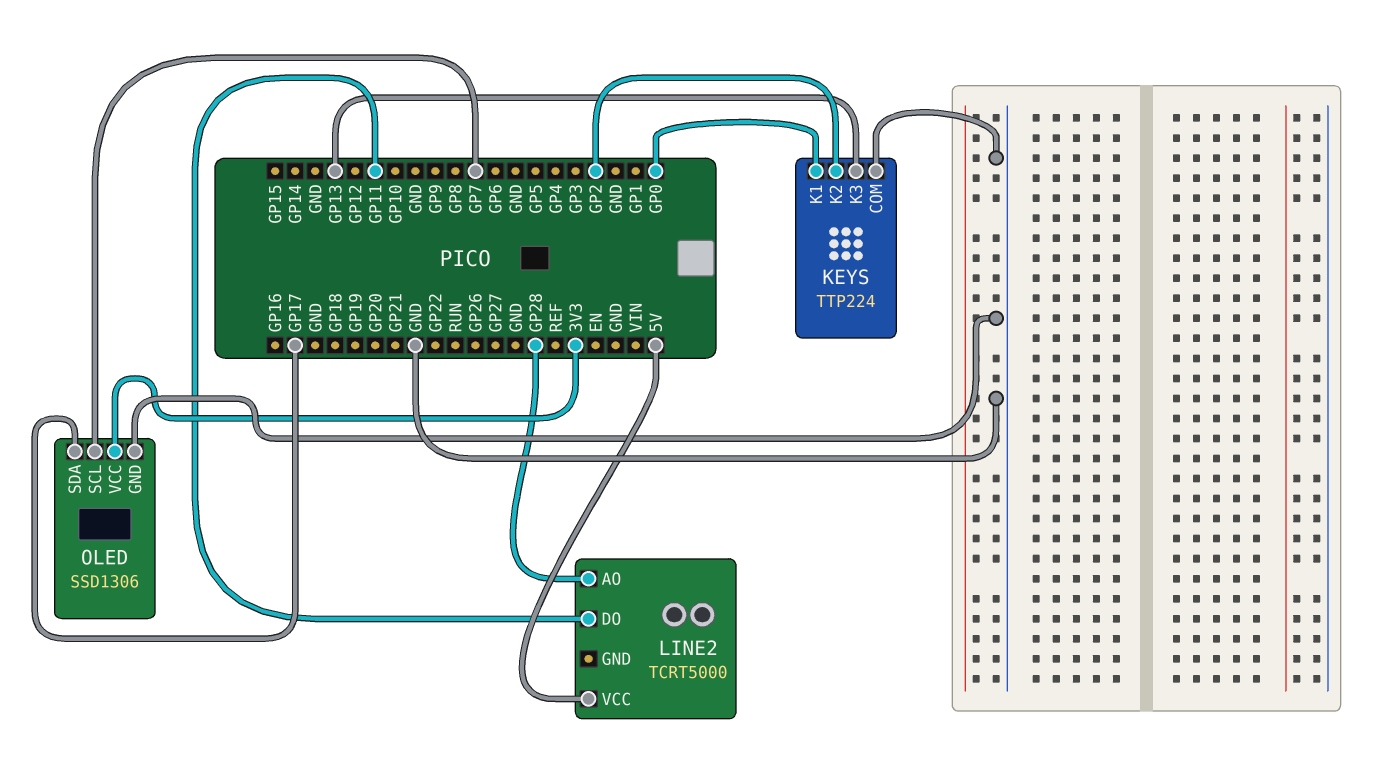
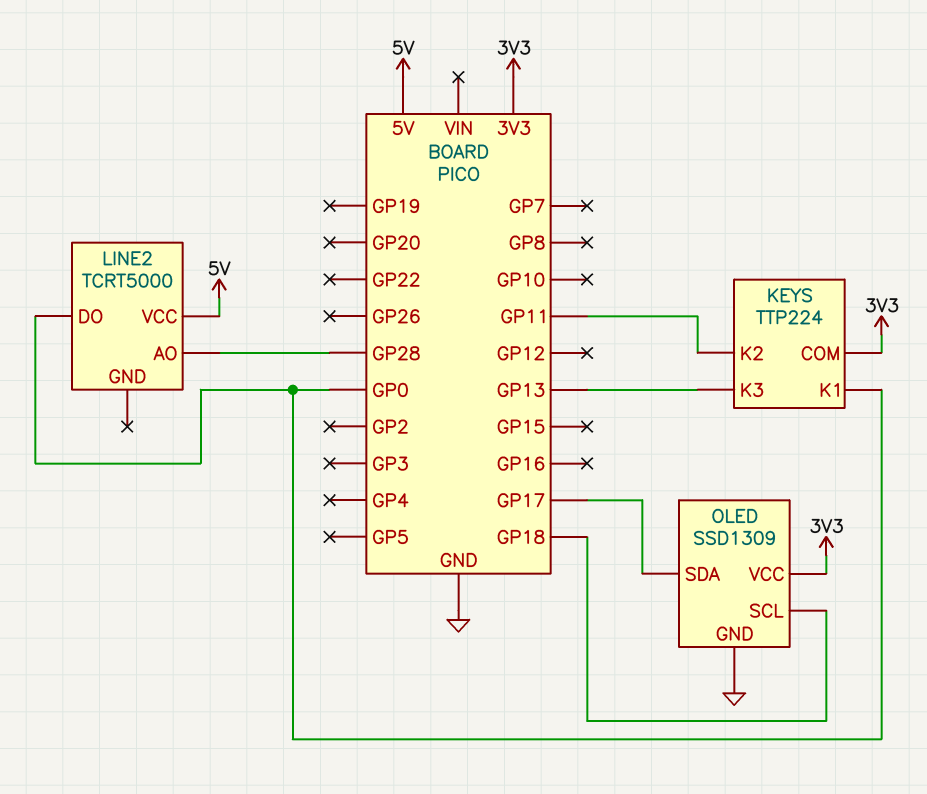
KEYS pin COM: GND -> 3V3
KEYS pin K2: GP2 -> GP11
LINE2 pin DO: GP11 -> GP0
OLED: SSD1306 -> SSD1309
OLED pin SCL: GP7 -> GP18

